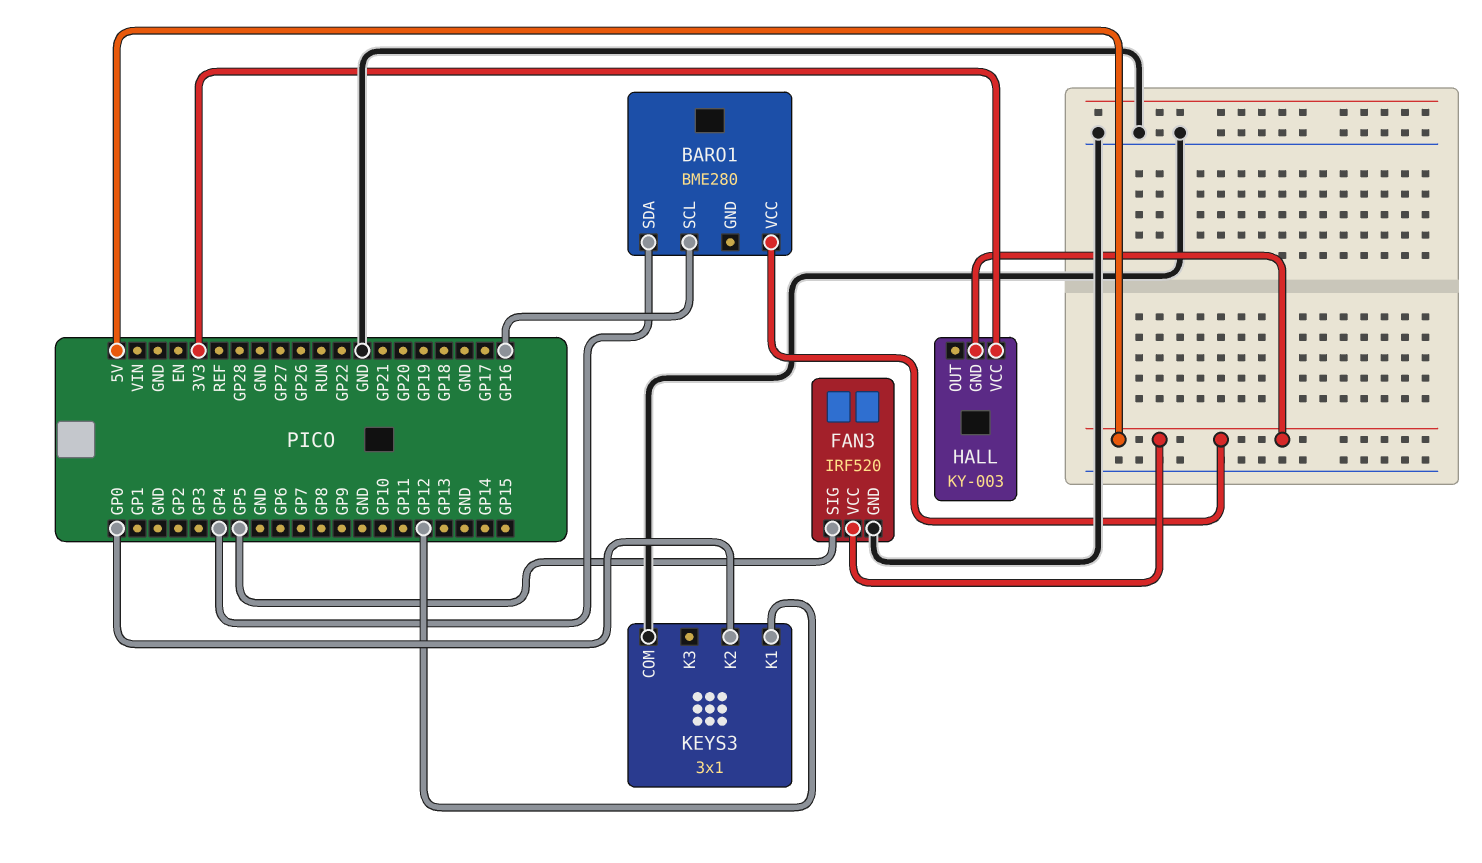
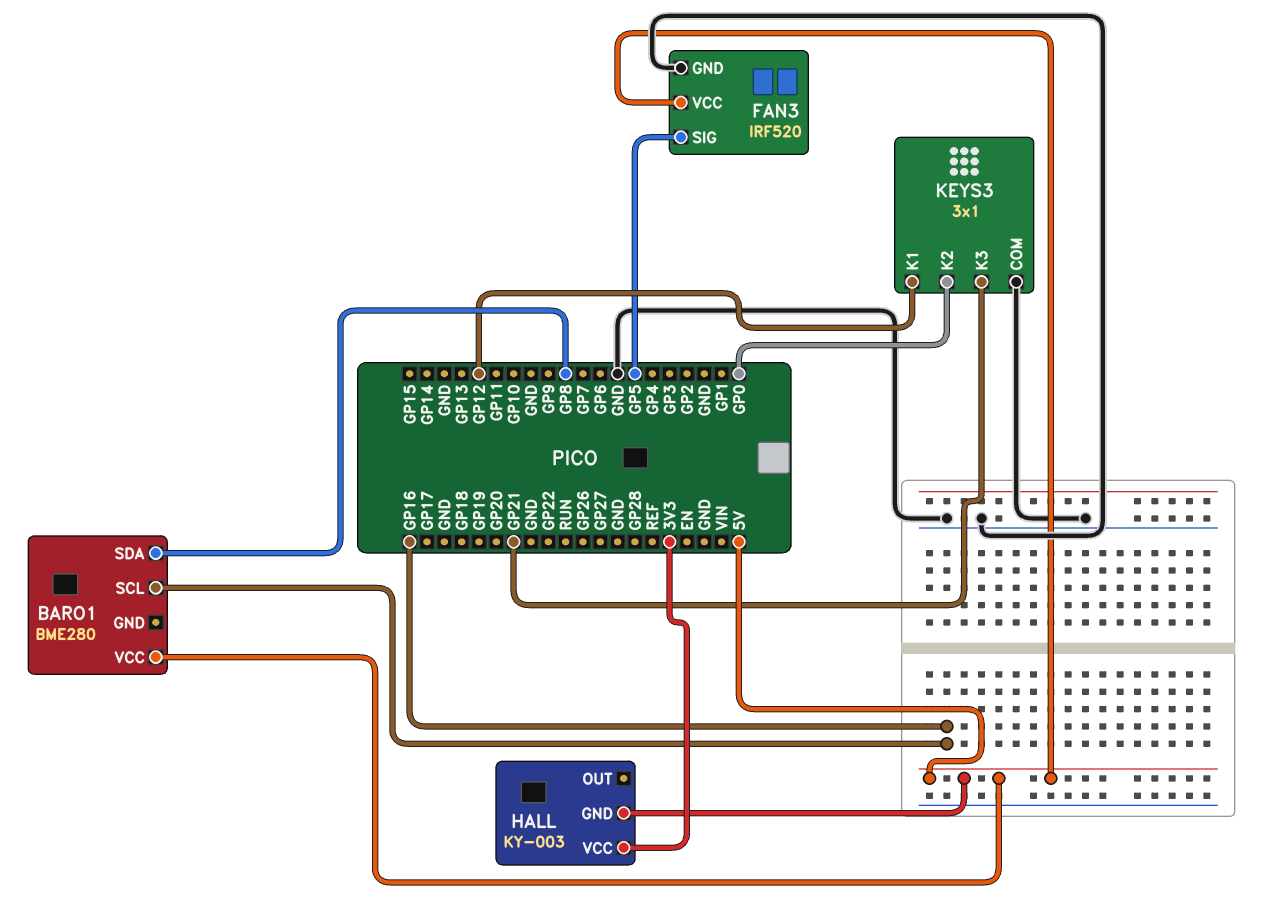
BARO1 pin SDA: GP4 -> GP8
KEYS3 pin K3: none -> GP21

